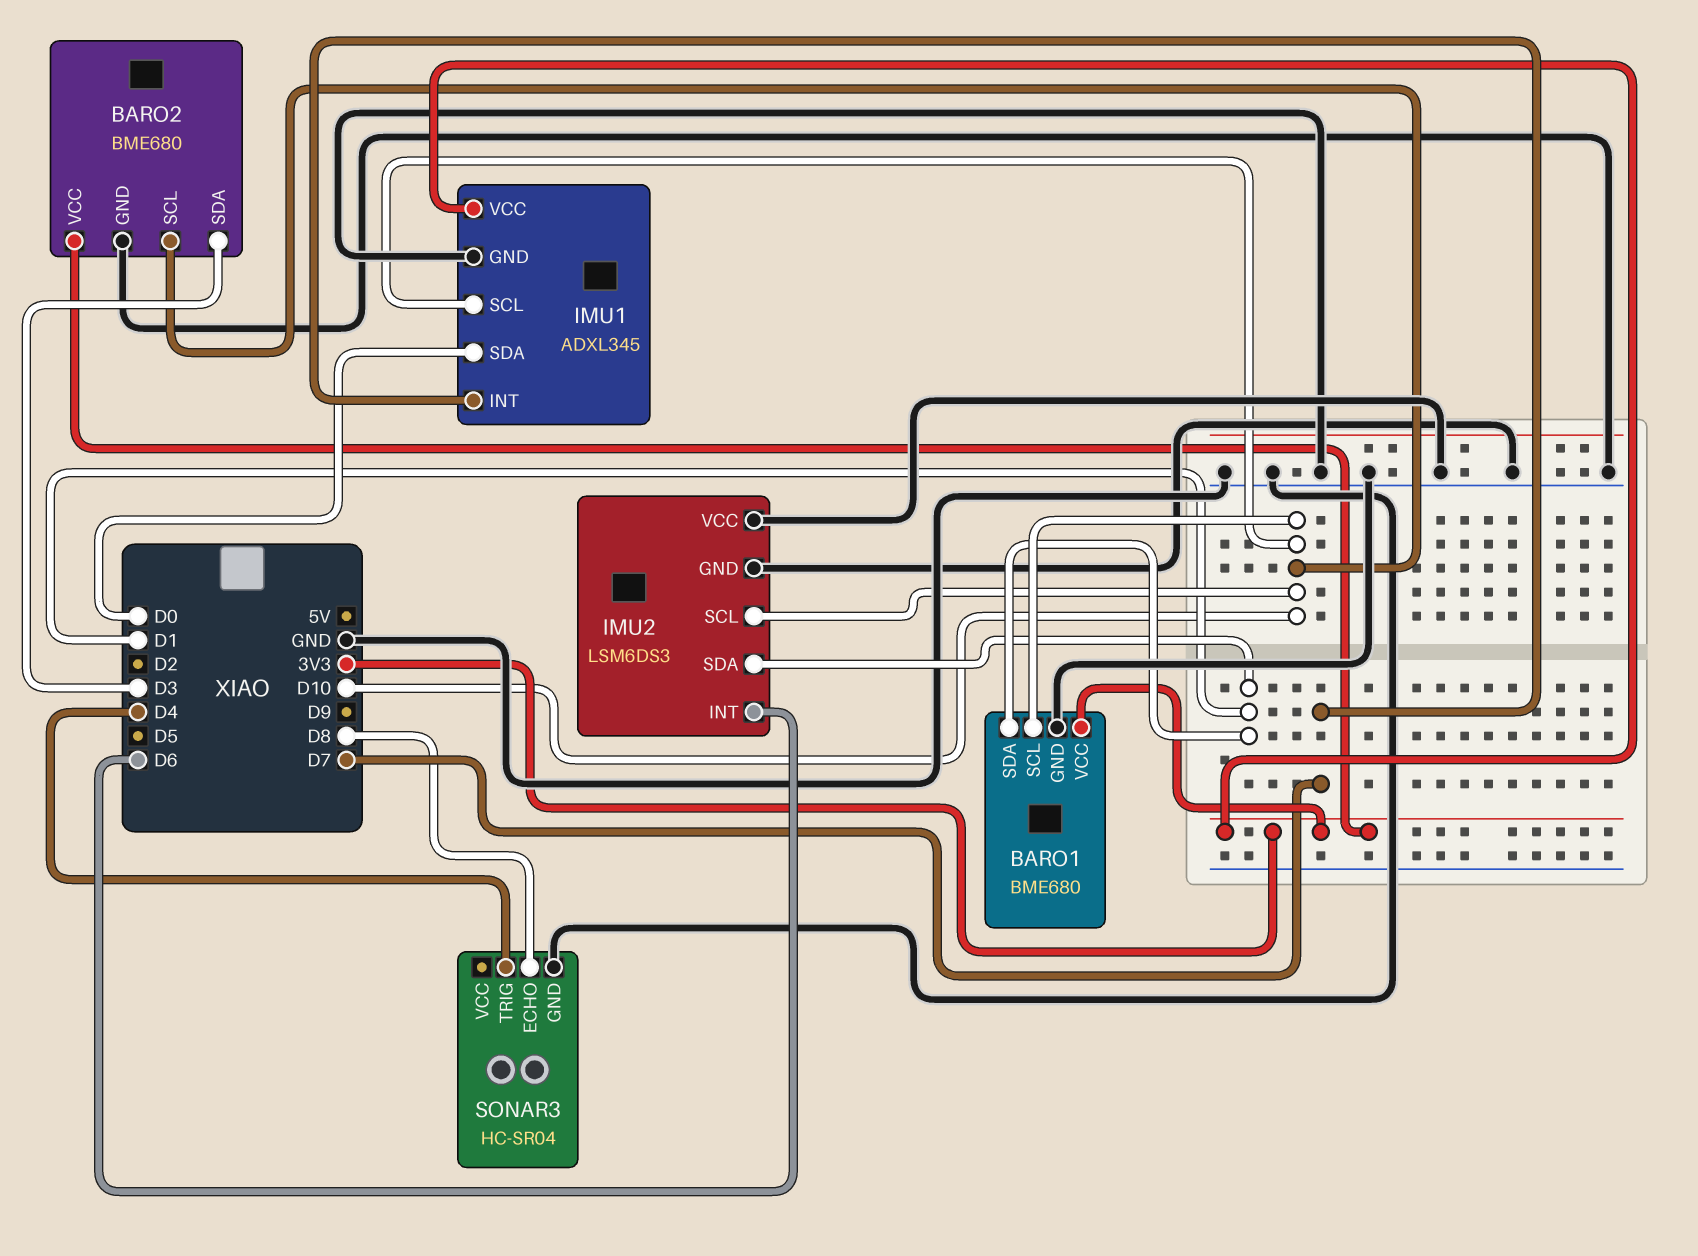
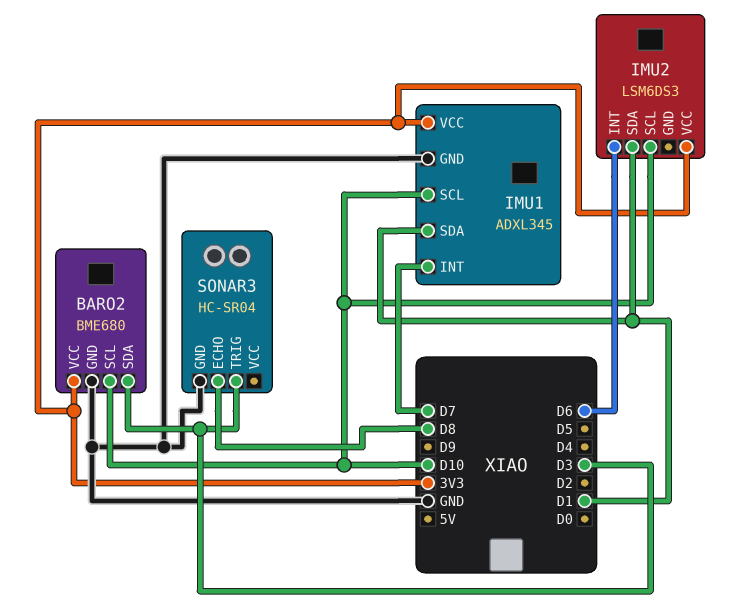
BARO1: BME680 -> none
BARO1 pin GND: GND -> none
BARO1 pin SCL: D10 -> none
BARO1 pin SDA: D1 -> none
BARO1 pin VCC: 3V3 -> none
IMU1 pin SDA: D0 -> D1
IMU2 pin GND: GND -> none
IMU2 pin VCC: GND -> 3V3
SONAR3 pin TRIG: D4 -> D3

